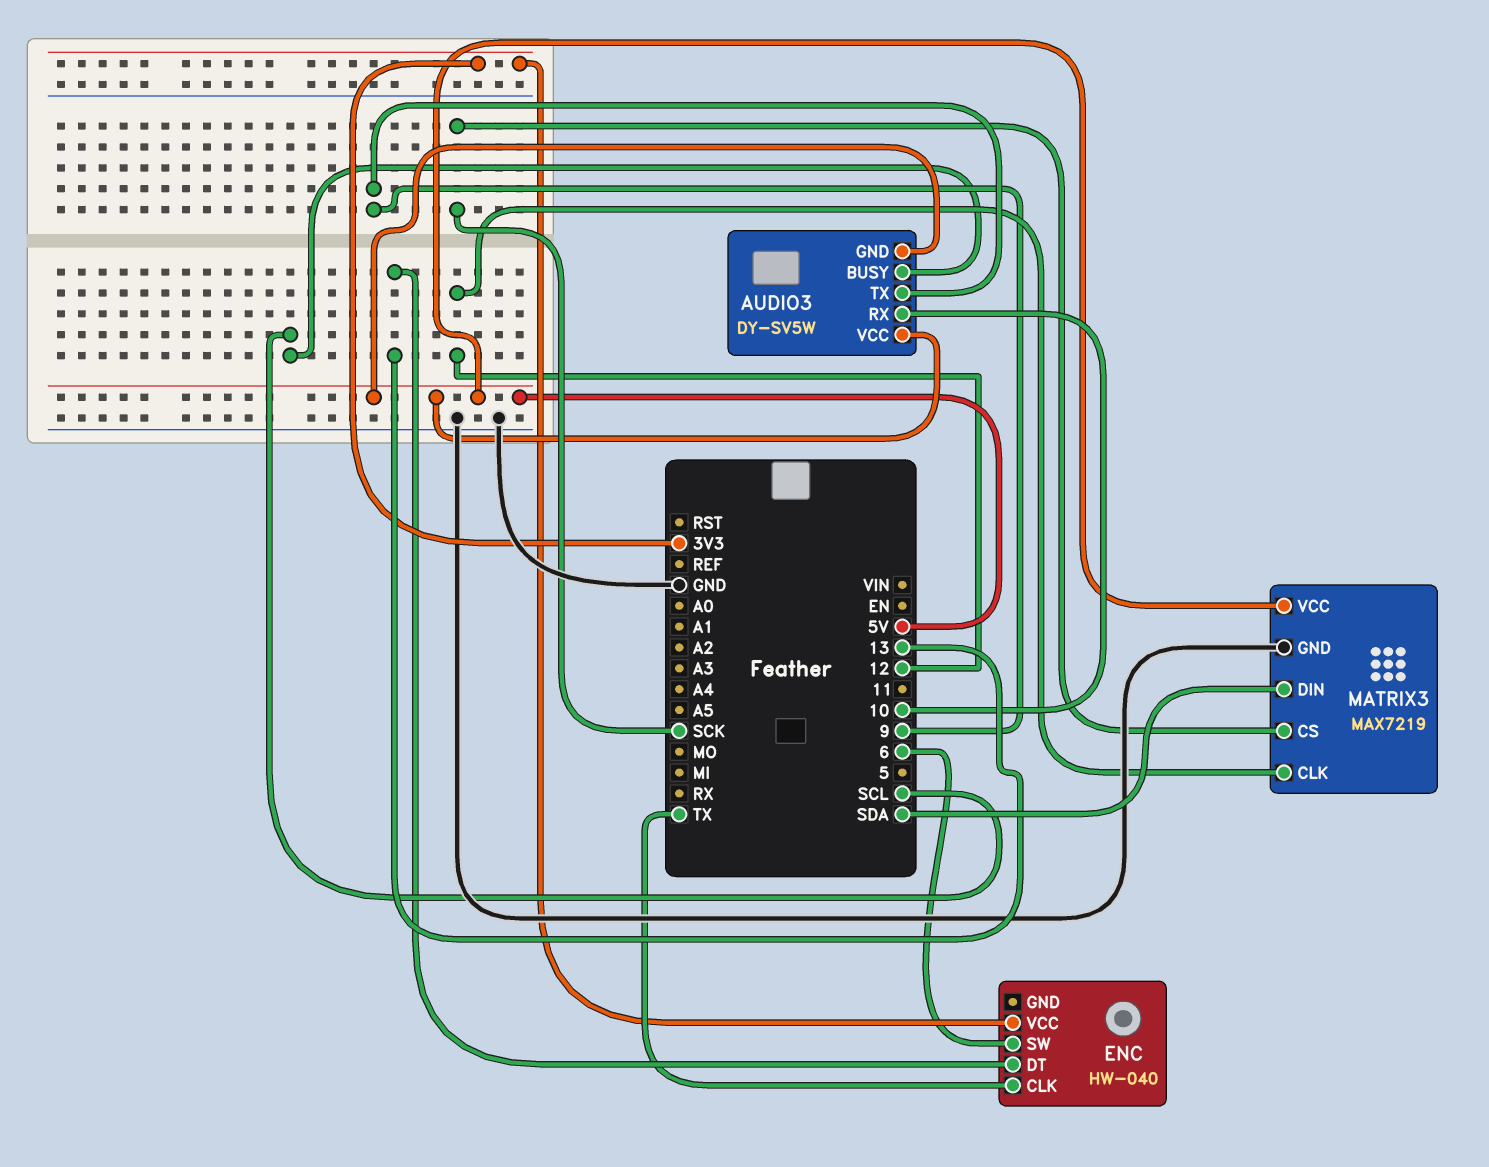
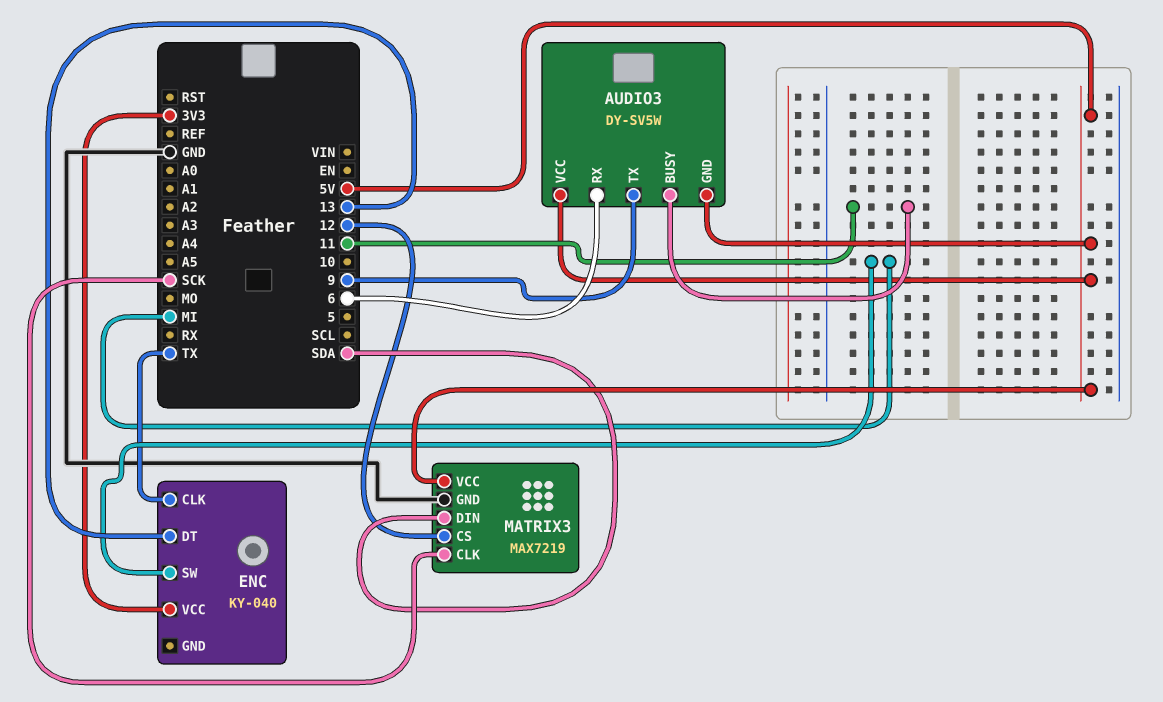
AUDIO3 pin BUSY: SCL -> 11
AUDIO3 pin RX: 10 -> 6
ENC: HW-040 -> KY-040
ENC pin SW: 6 -> MI
MATRIX3 pin CLK: 12 -> SCK
MATRIX3 pin CS: SCK -> 12

